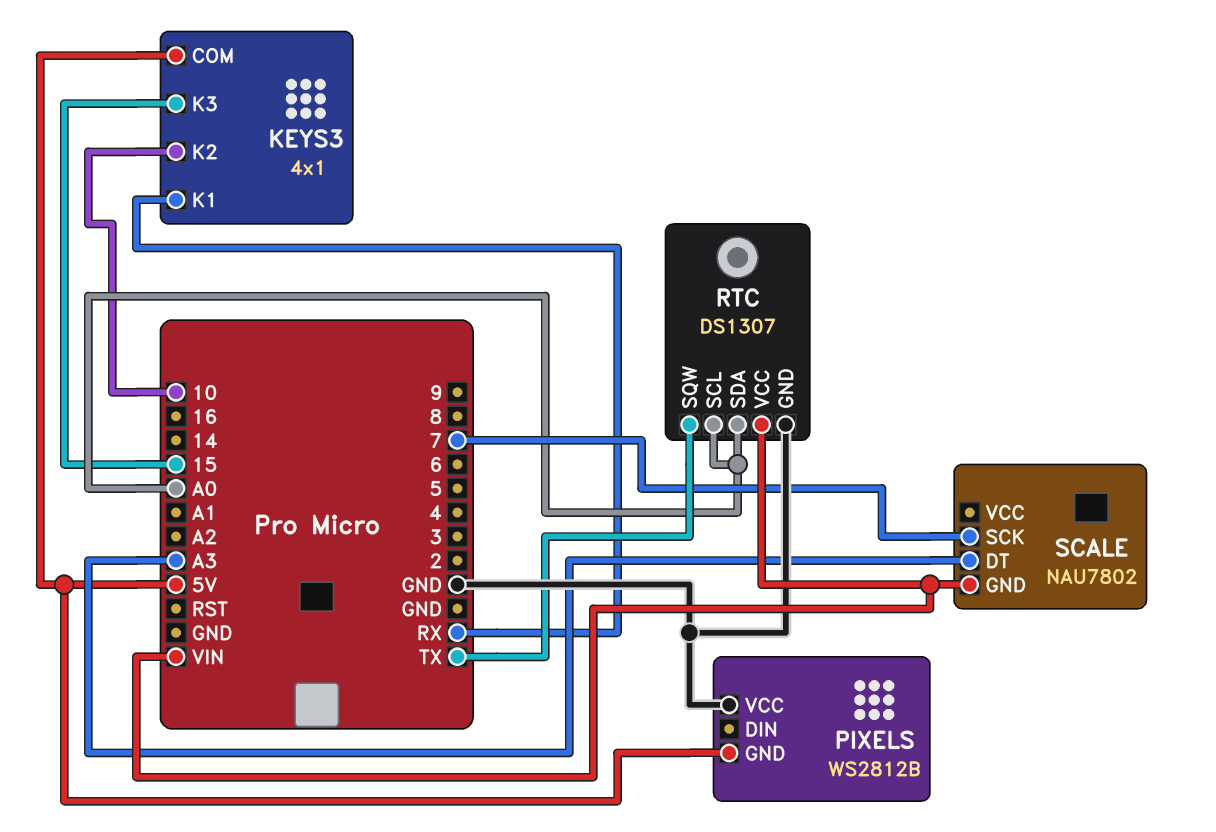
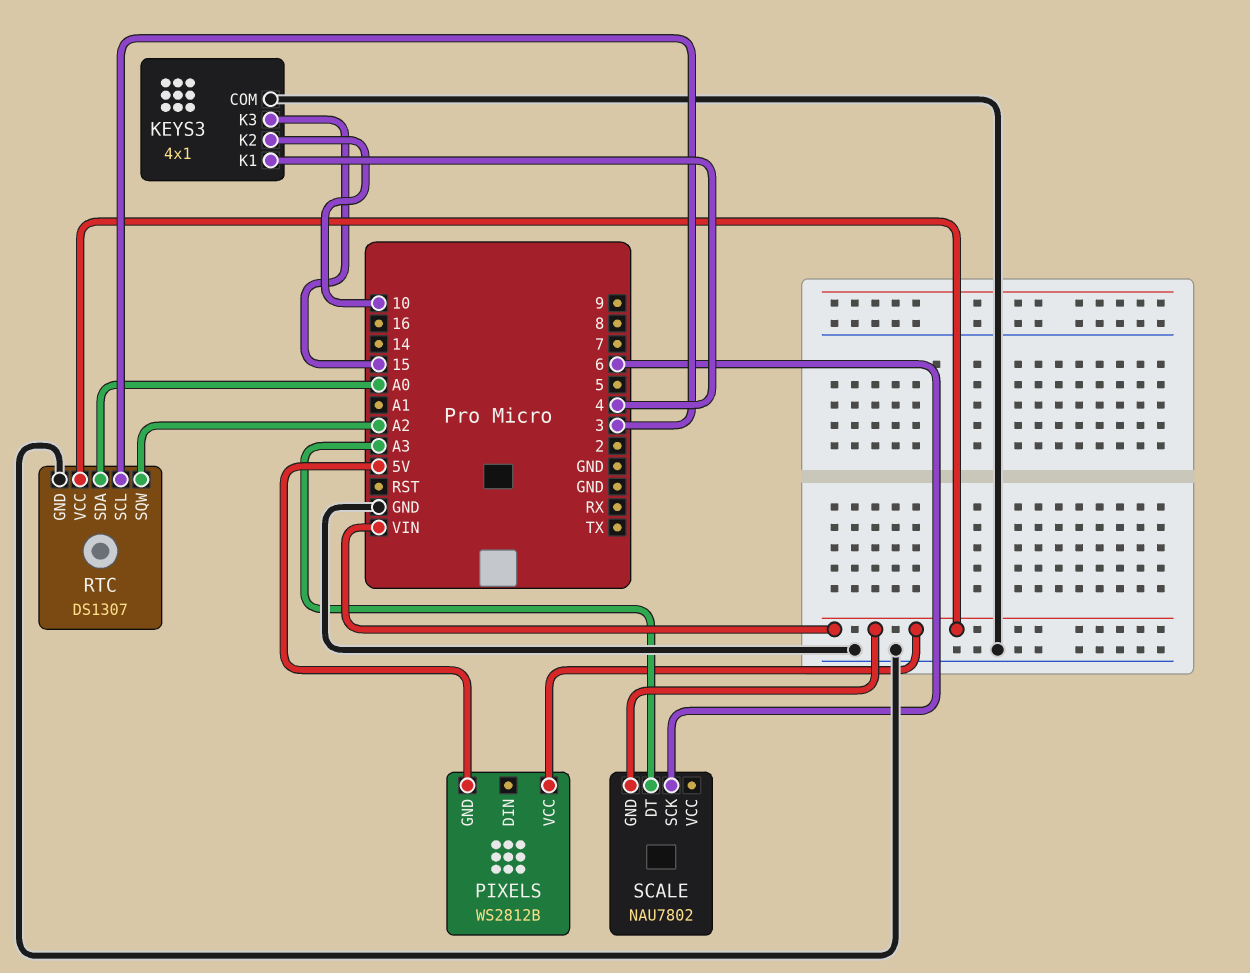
KEYS3 pin COM: 5V -> GND
KEYS3 pin K1: RX -> 4
PIXELS pin VCC: GND -> VIN
RTC pin SCL: A0 -> 3
RTC pin SQW: TX -> A2
SCALE pin SCK: 7 -> 6

